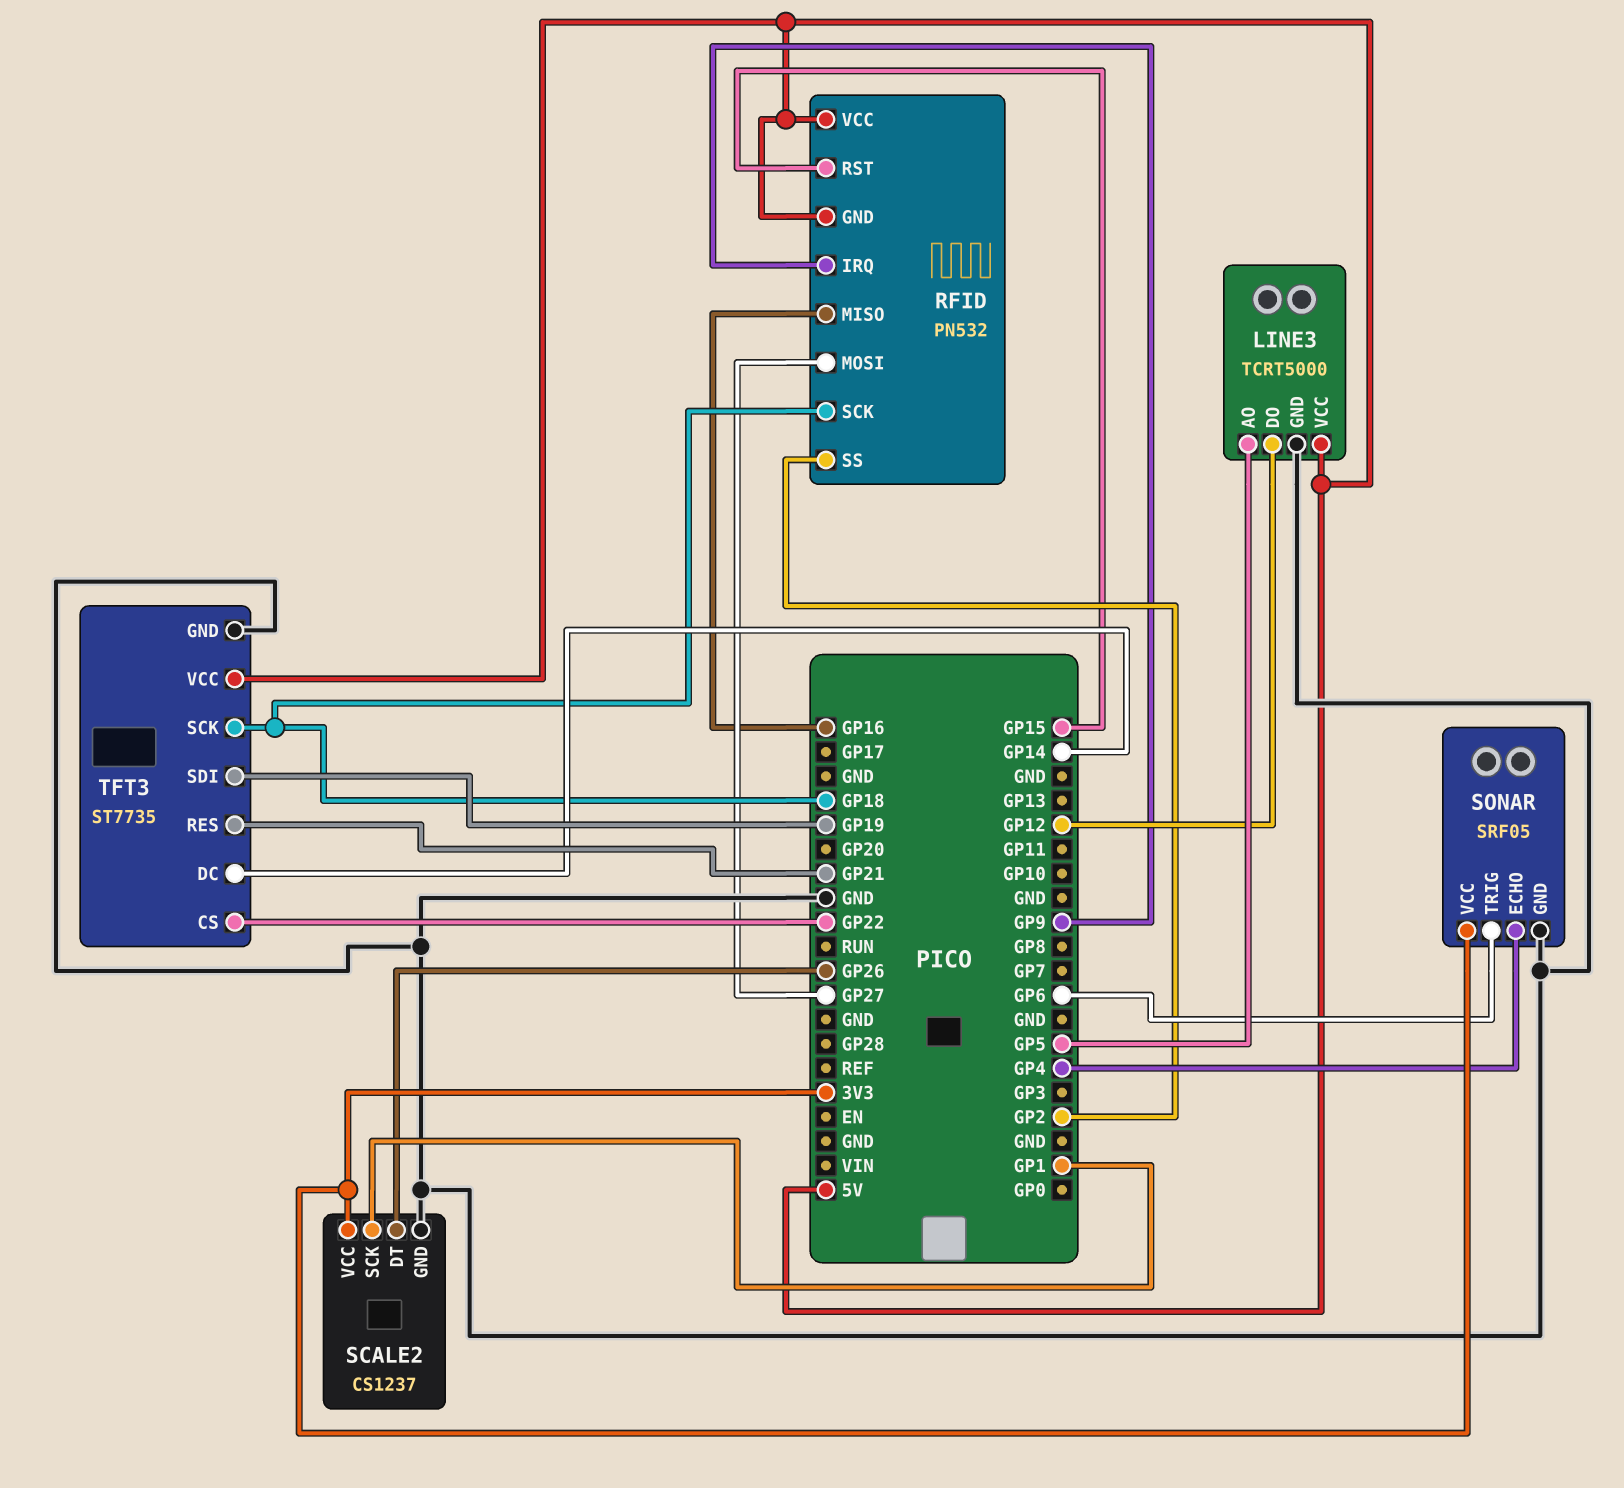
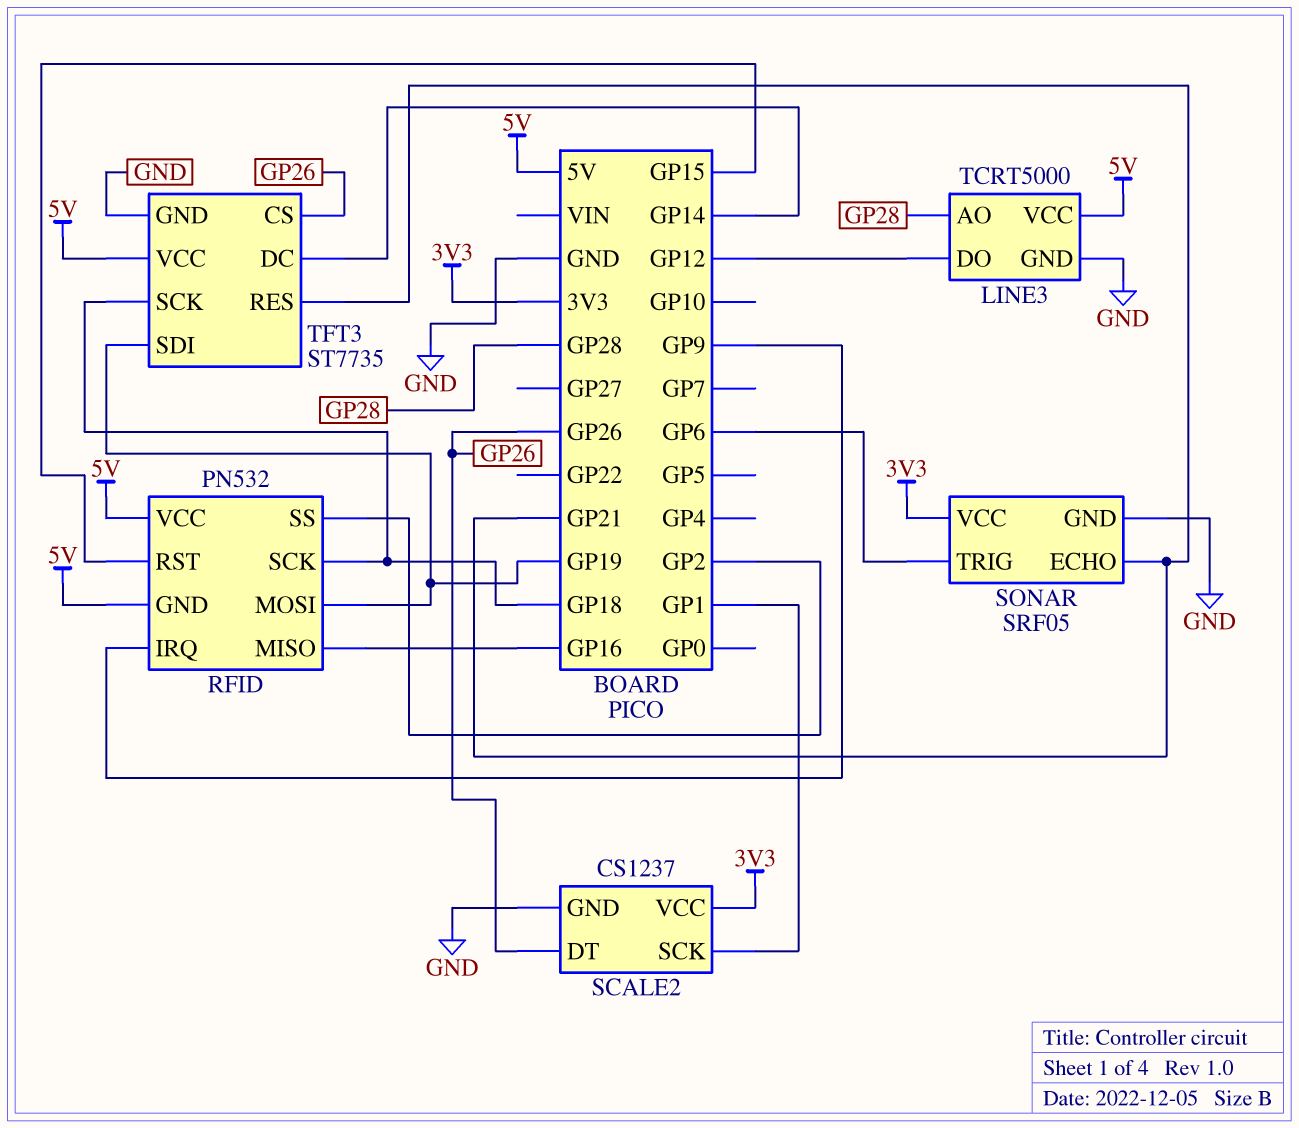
LINE3 pin AO: GP5 -> GP28
RFID pin MOSI: GP27 -> GP19
SONAR pin ECHO: GP4 -> GP21
TFT3 pin CS: GP22 -> GP26

